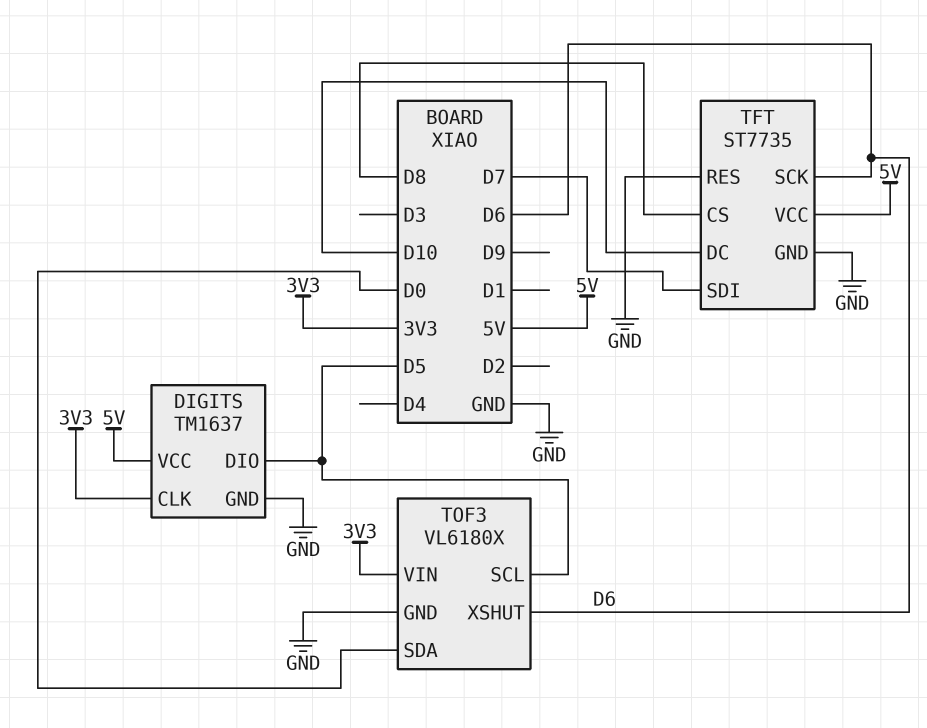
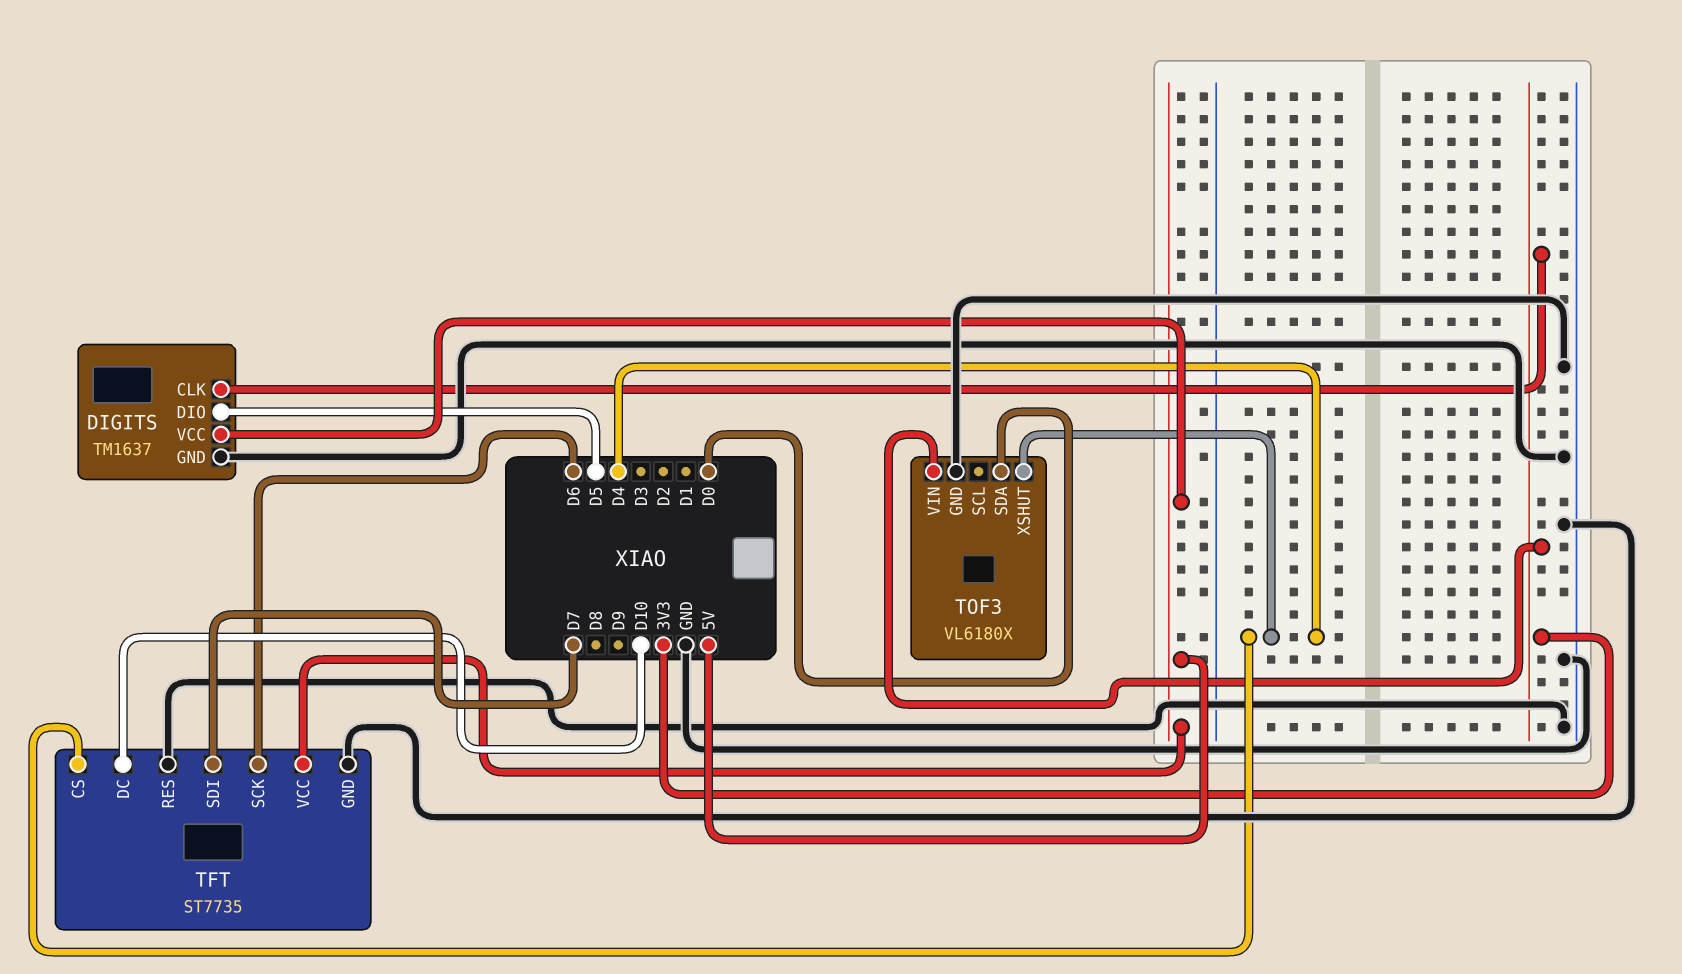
TFT pin CS: D8 -> D4
TOF3 pin SCL: D5 -> none
TOF3 pin XSHUT: D6 -> D4

